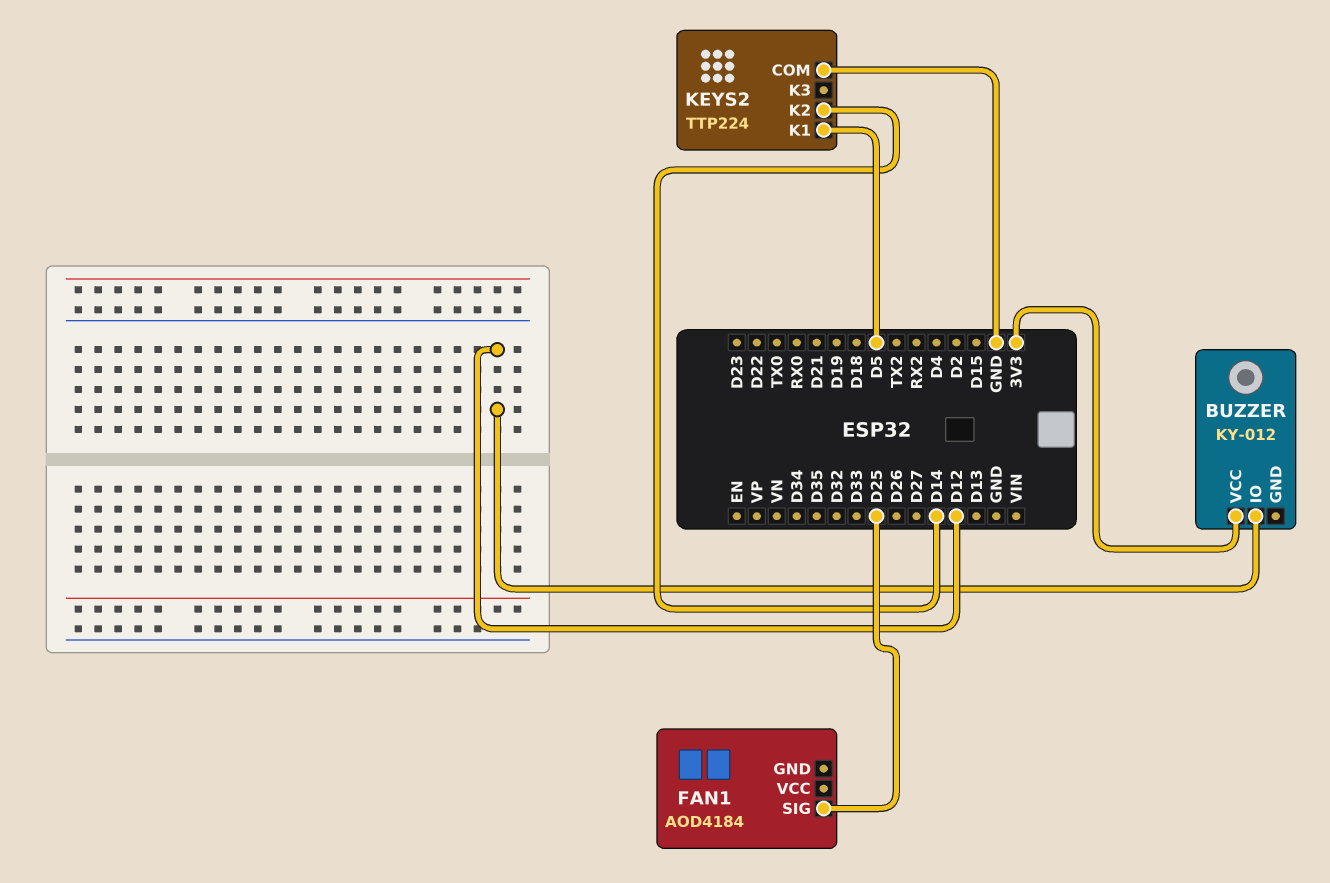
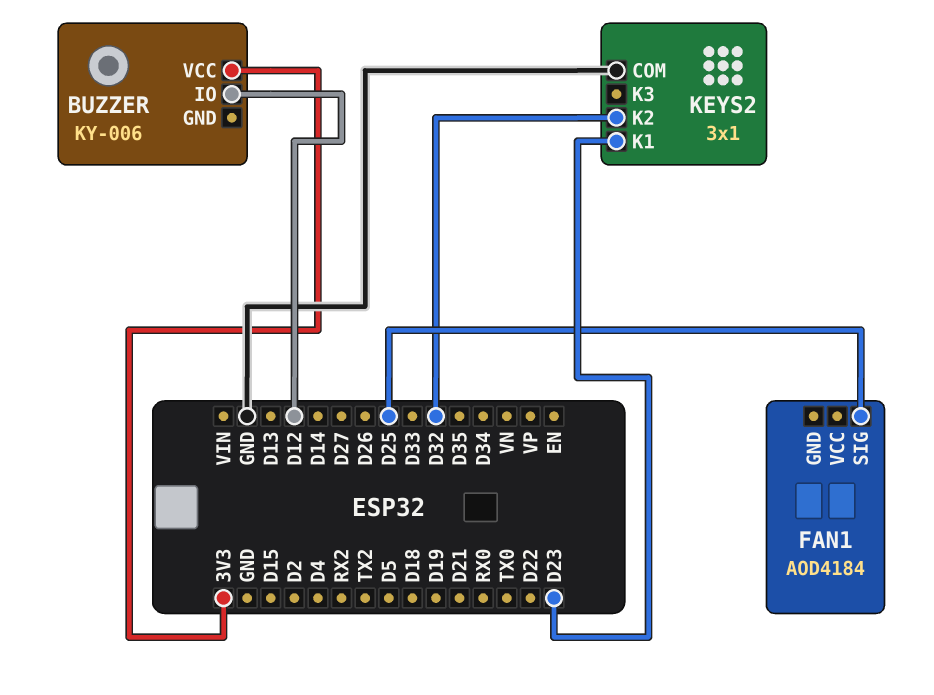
BUZZER: KY-012 -> KY-006
KEYS2: TTP224 -> 3x1
KEYS2 pin K1: D5 -> D23
KEYS2 pin K2: D14 -> D32

